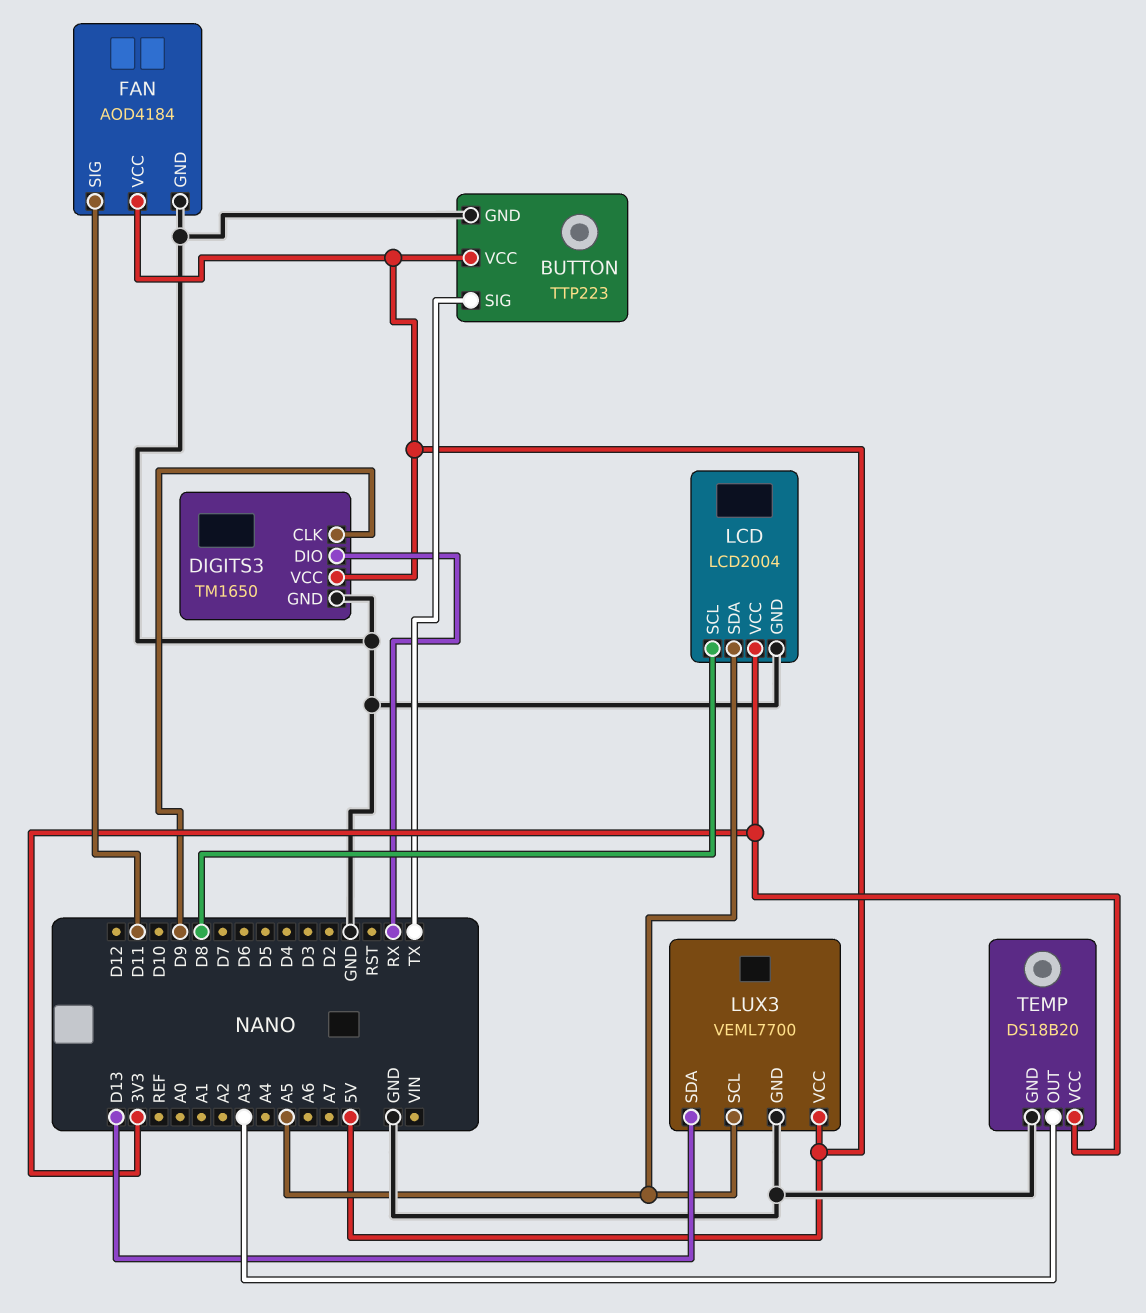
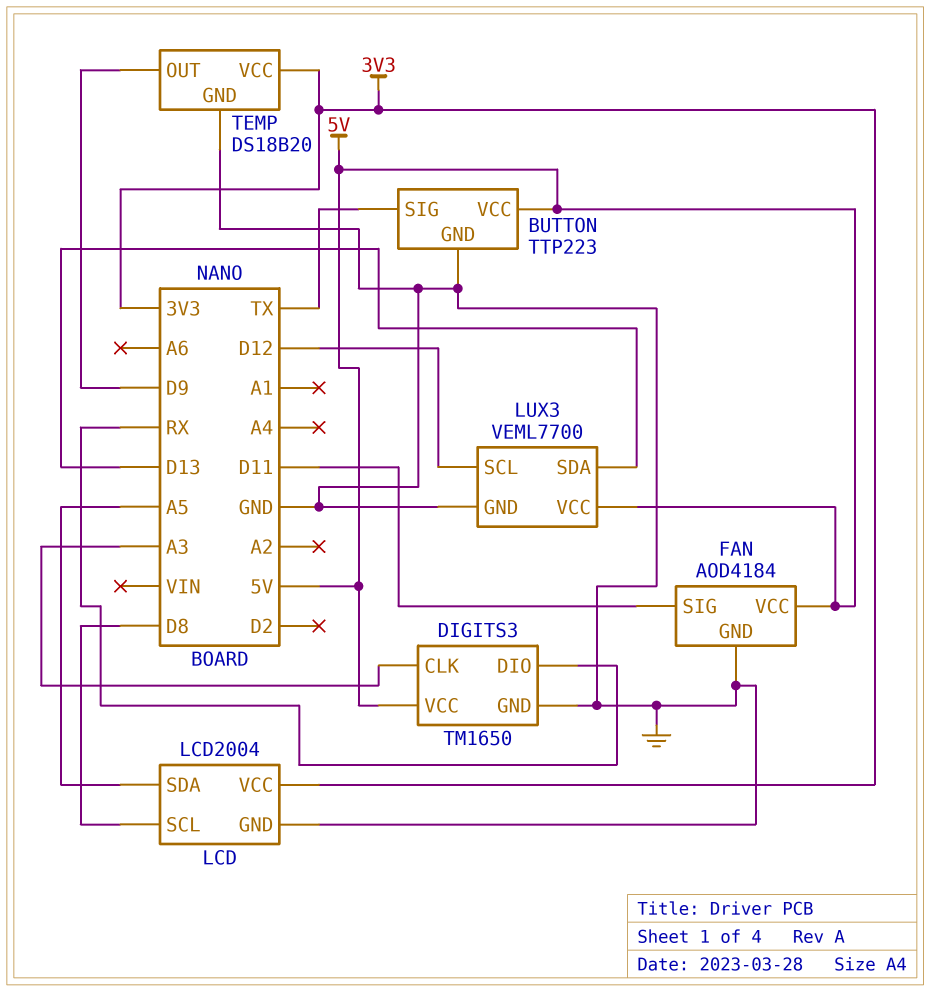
DIGITS3 pin CLK: D9 -> A3
LUX3 pin SCL: A5 -> D12
TEMP pin OUT: A3 -> D9

